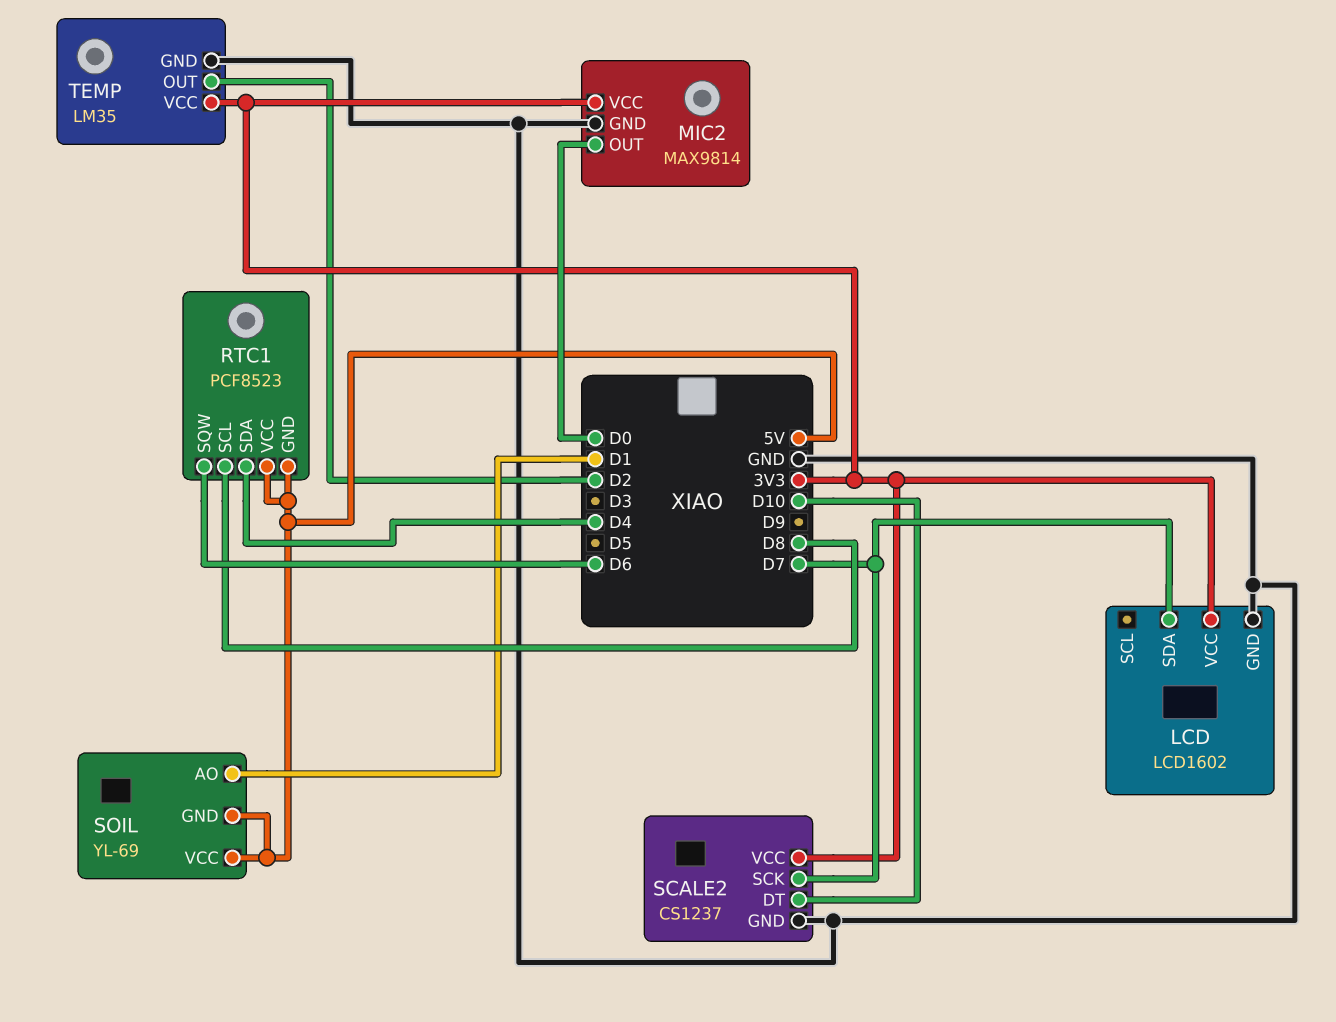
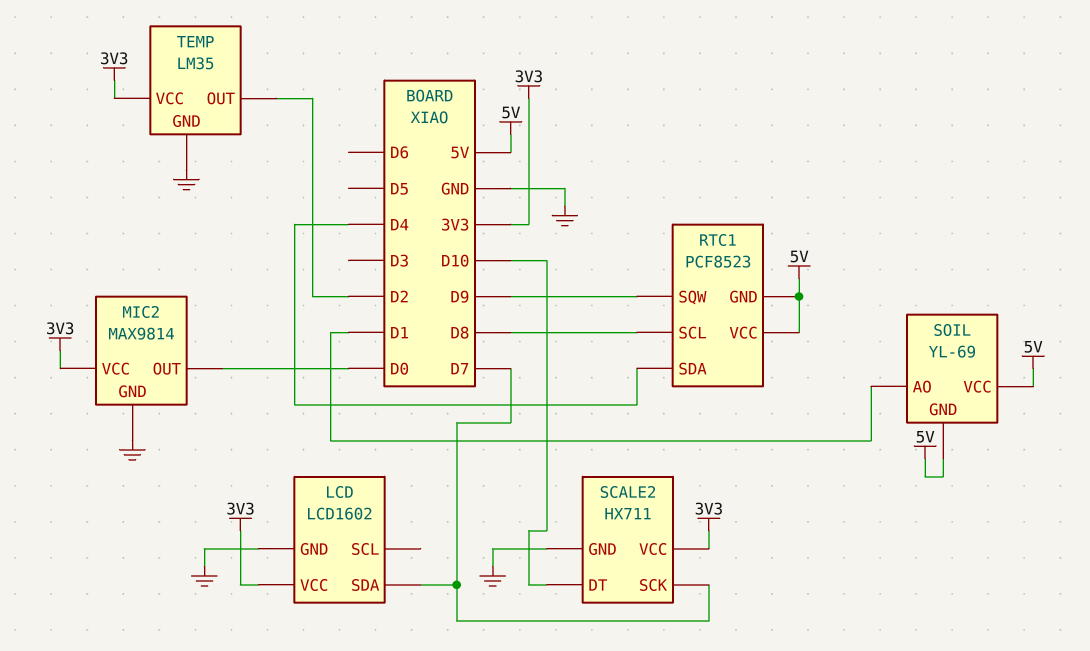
RTC1 pin SQW: D6 -> D9
SCALE2: CS1237 -> HX711

